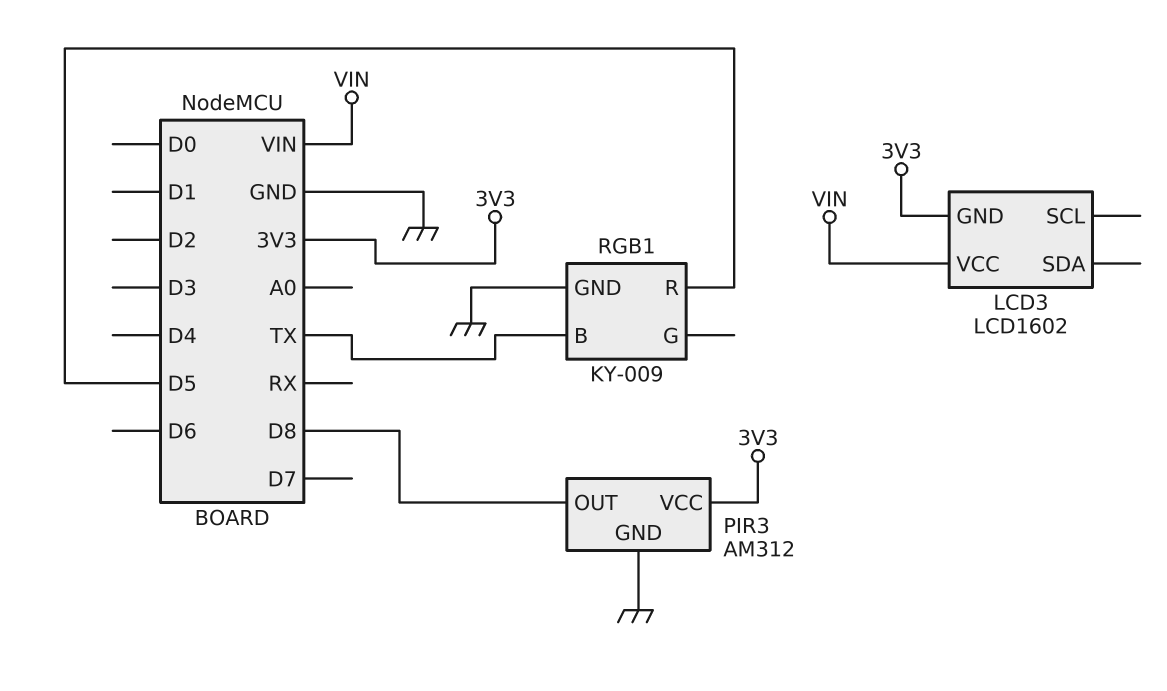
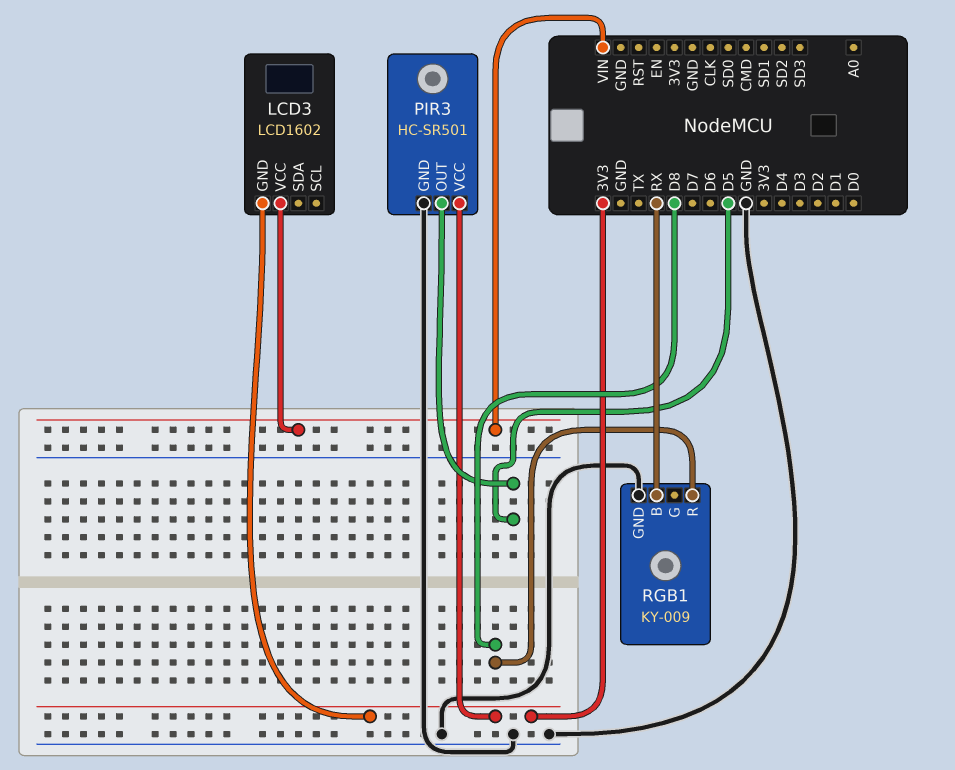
PIR3: AM312 -> HC-SR501
PIR3 pin OUT: D8 -> D5
RGB1 pin B: TX -> RX
RGB1 pin R: D5 -> D8

